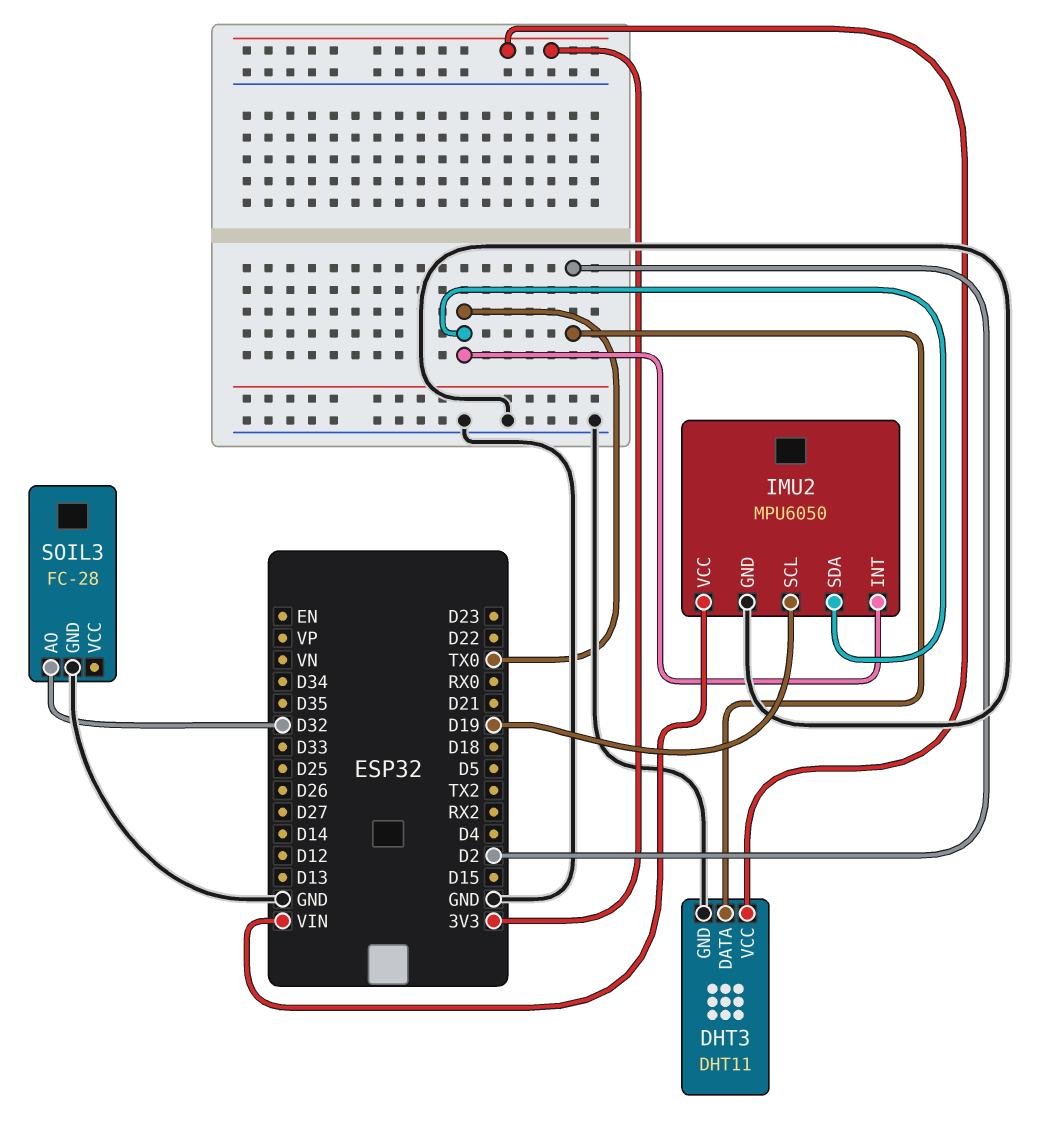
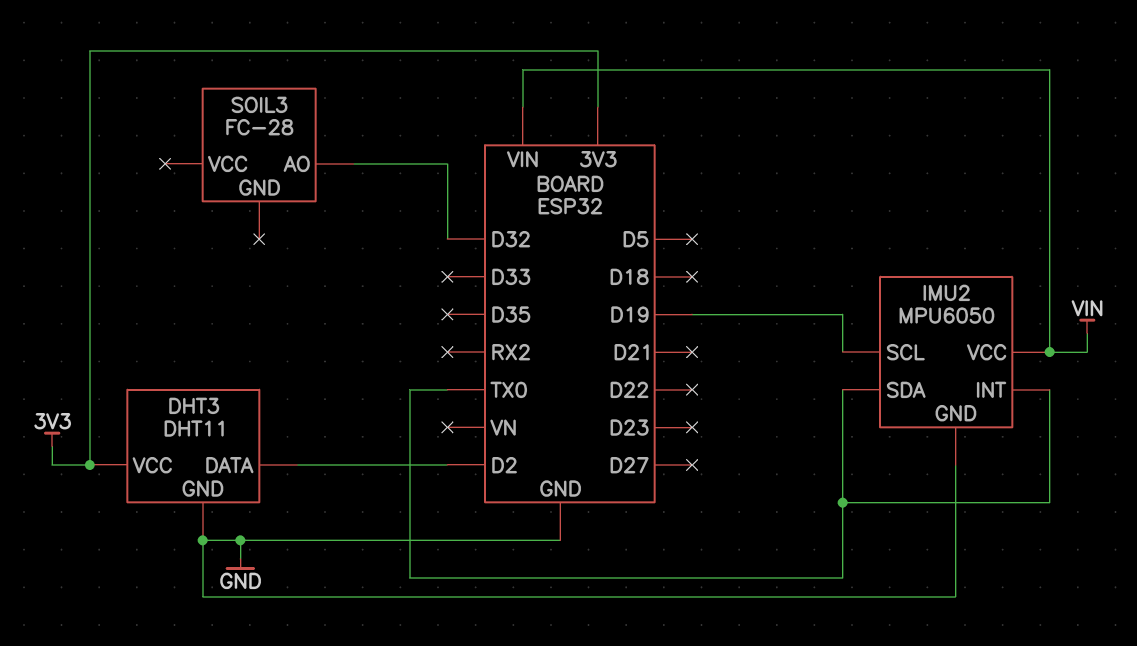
SOIL3 pin GND: GND -> none

